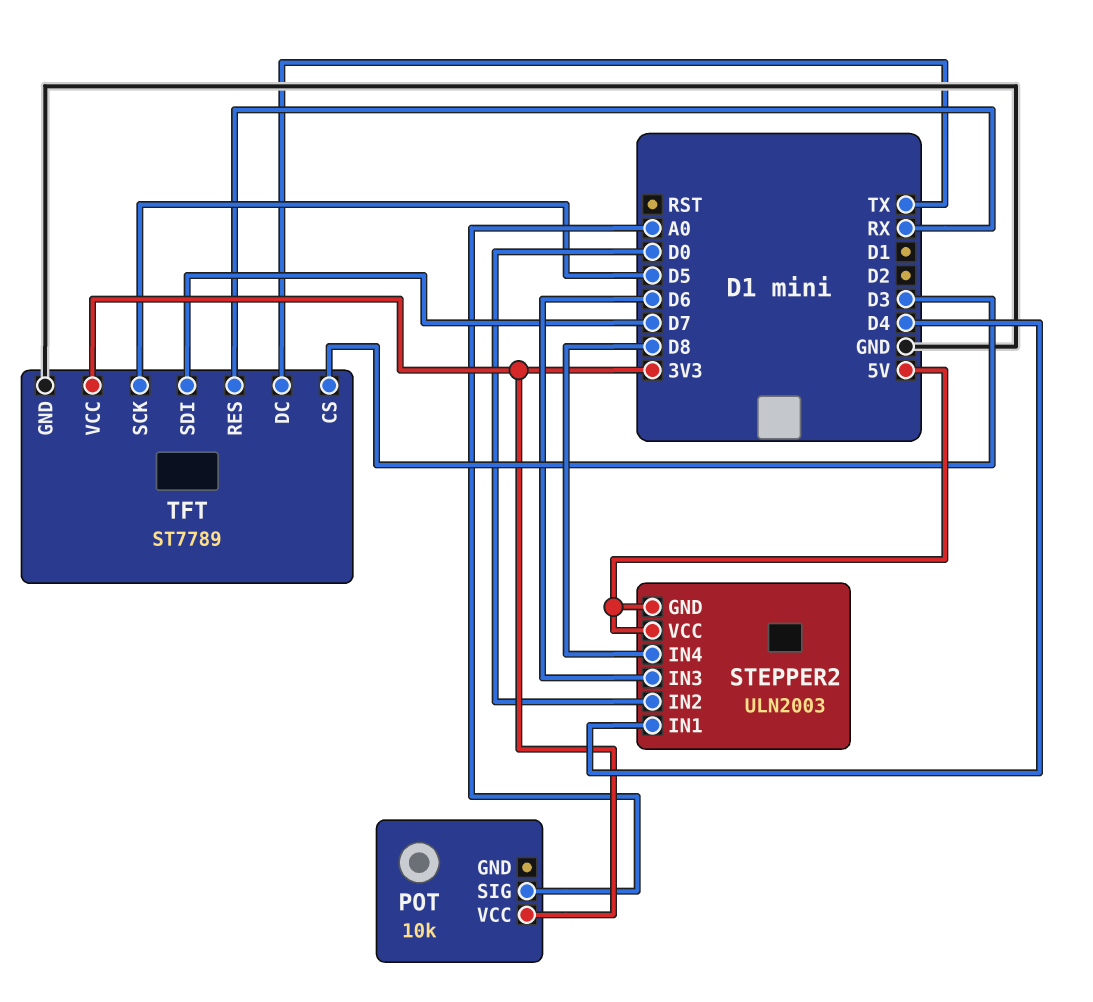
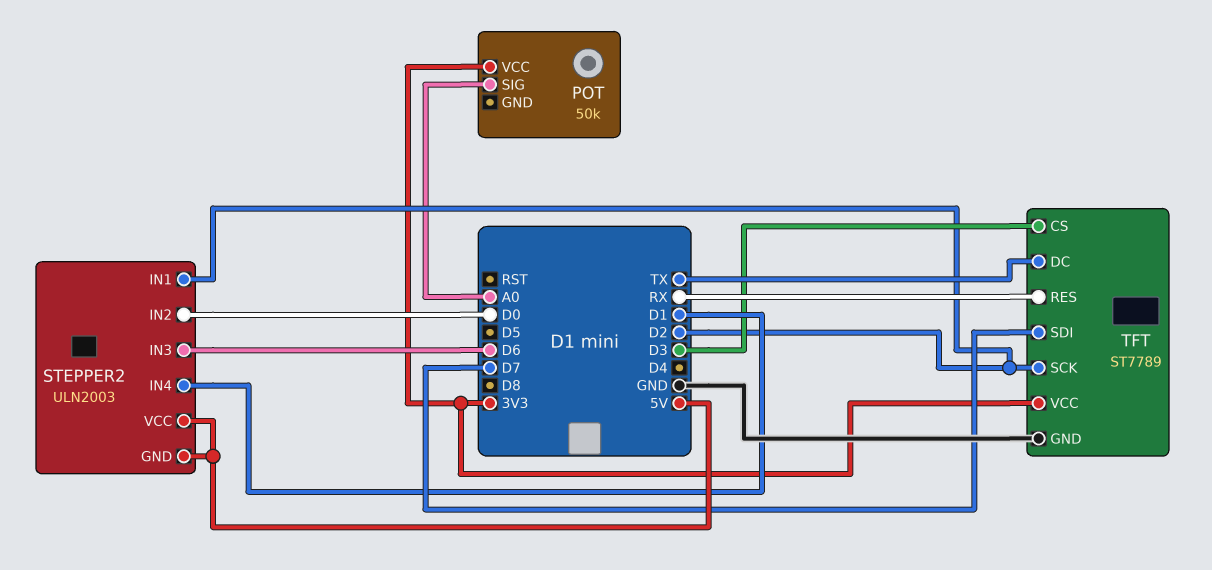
POT: 10k -> 50k
STEPPER2 pin IN1: D4 -> D2
STEPPER2 pin IN4: D8 -> D1
TFT pin SCK: D5 -> D2

